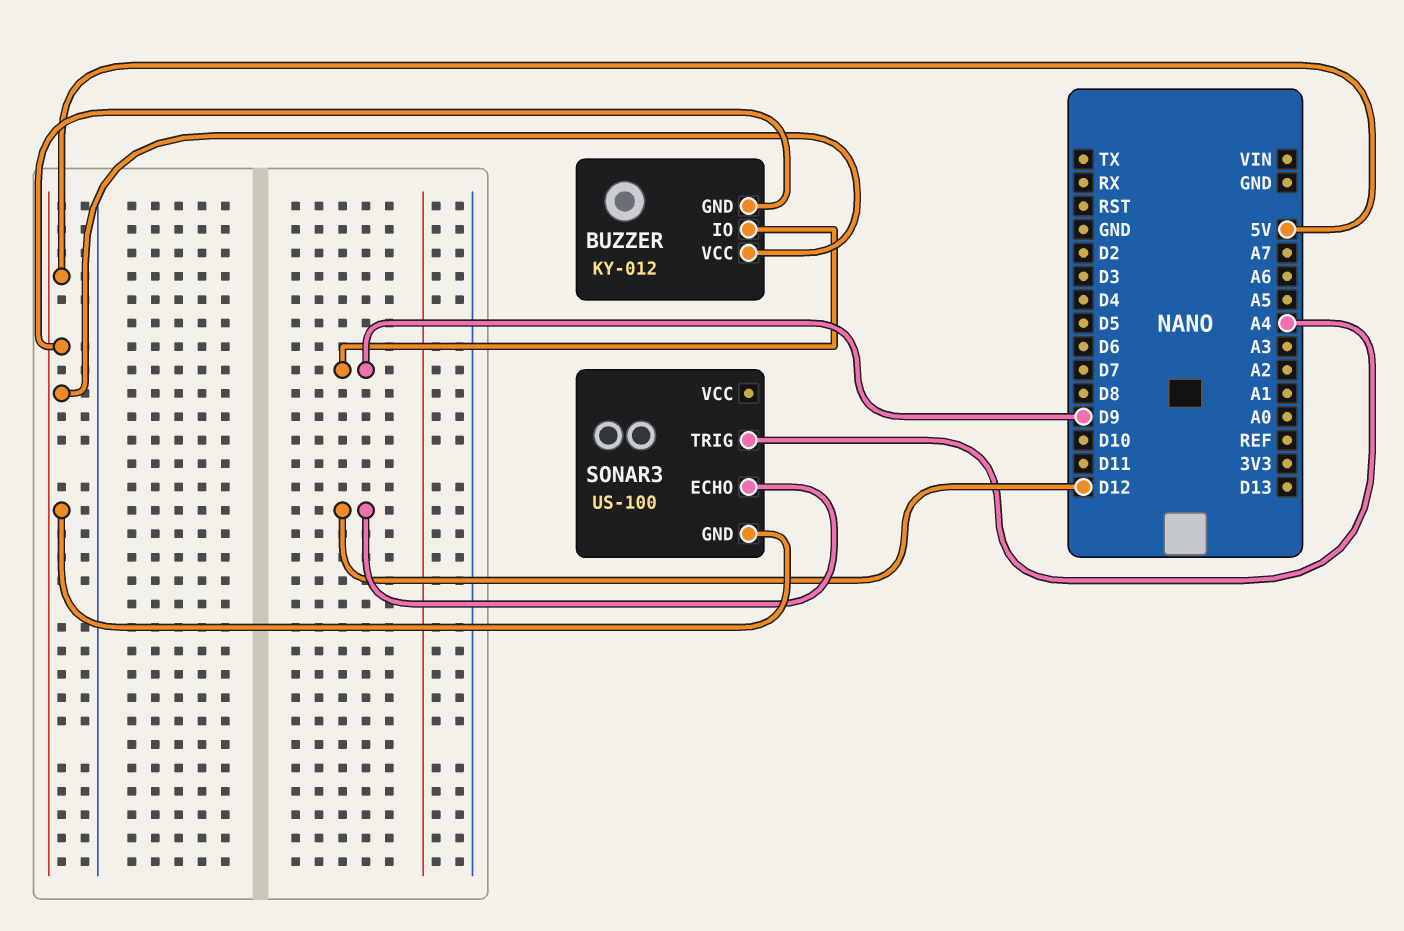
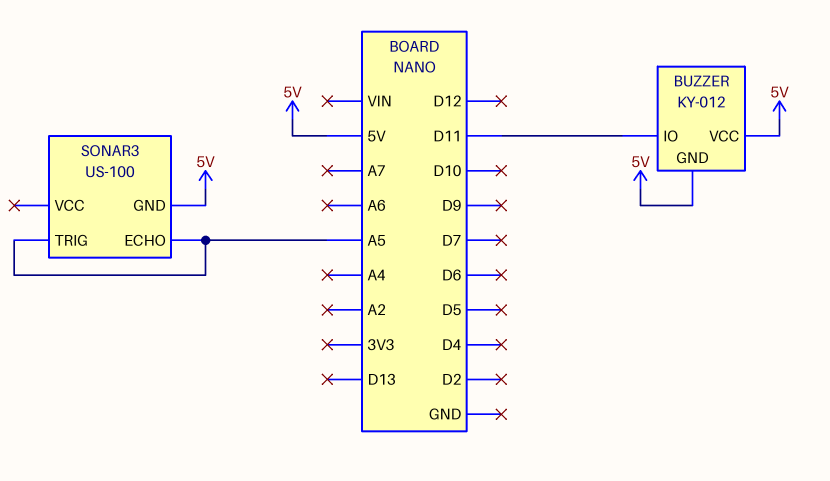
BUZZER pin IO: D9 -> D11
SONAR3 pin ECHO: D12 -> A5
SONAR3 pin TRIG: A4 -> A5

